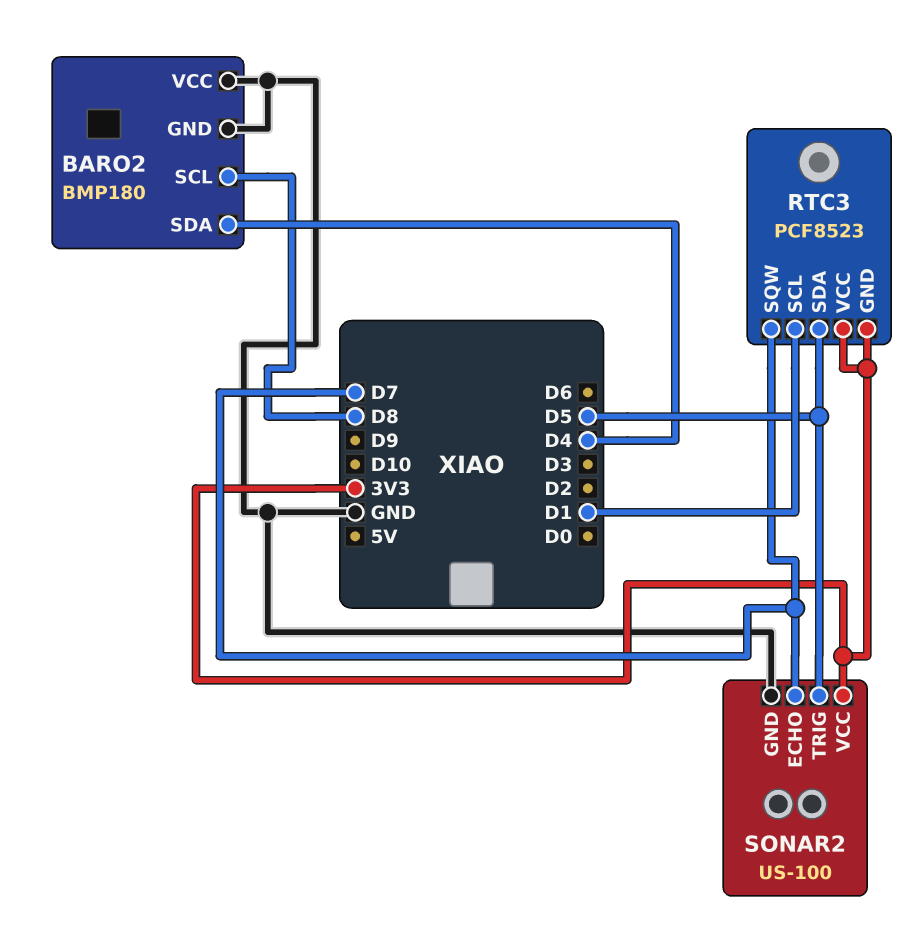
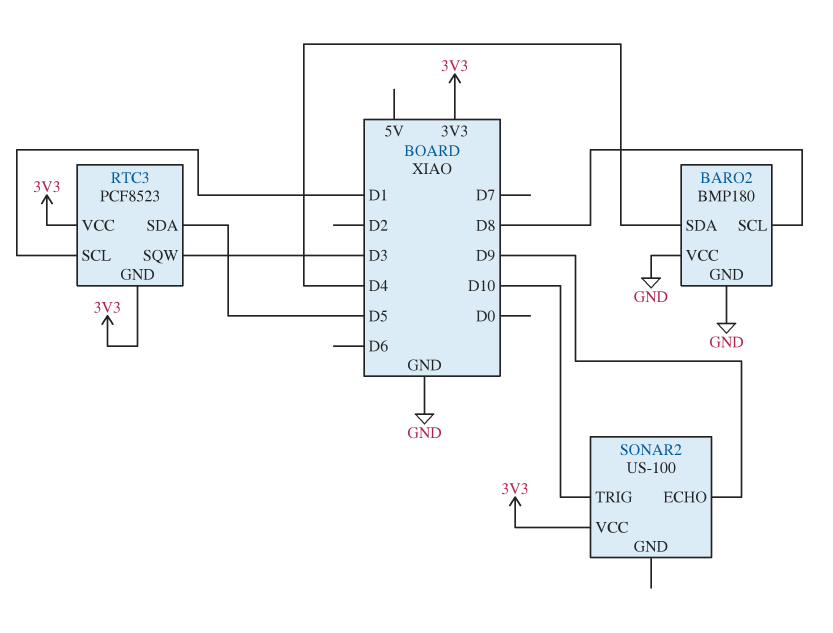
RTC3 pin SQW: D7 -> D3
SONAR2 pin ECHO: D7 -> D9
SONAR2 pin GND: GND -> none
SONAR2 pin TRIG: D5 -> D10

